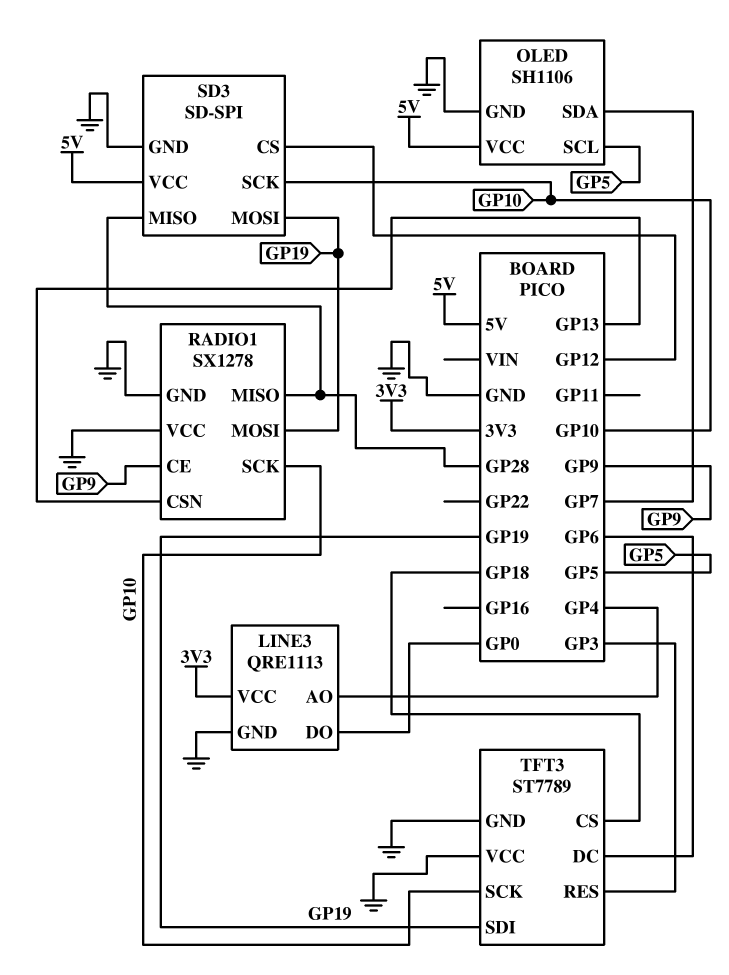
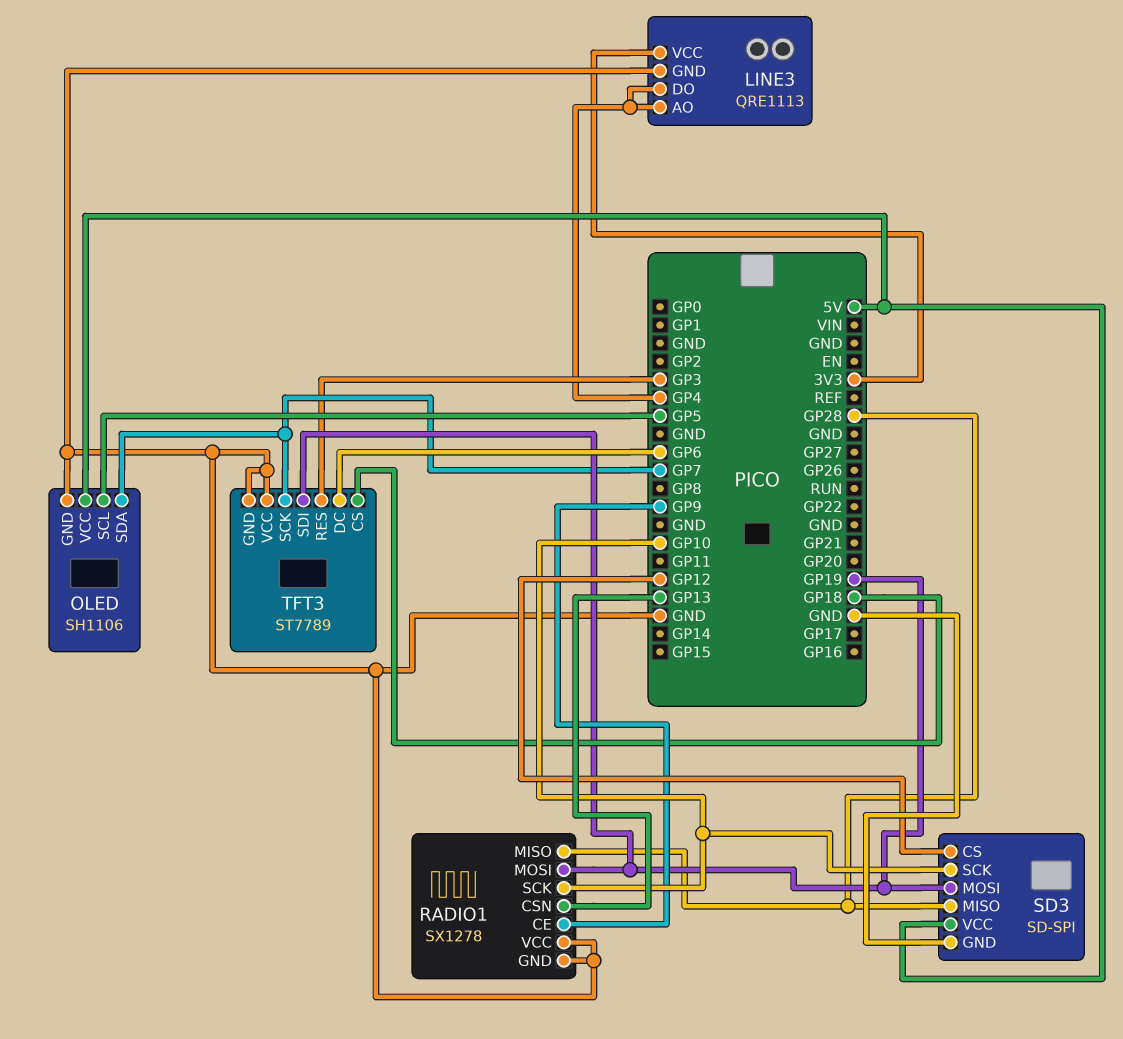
LINE3 pin DO: GP0 -> GP4
TFT3 pin SCK: GP10 -> GP7

